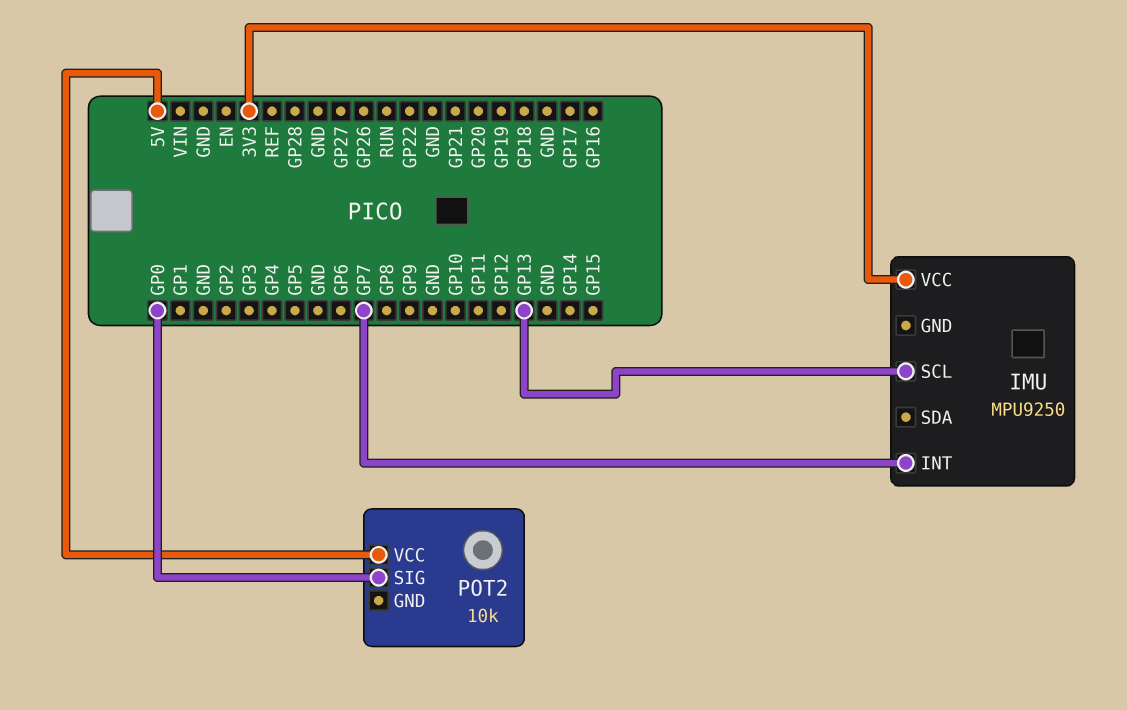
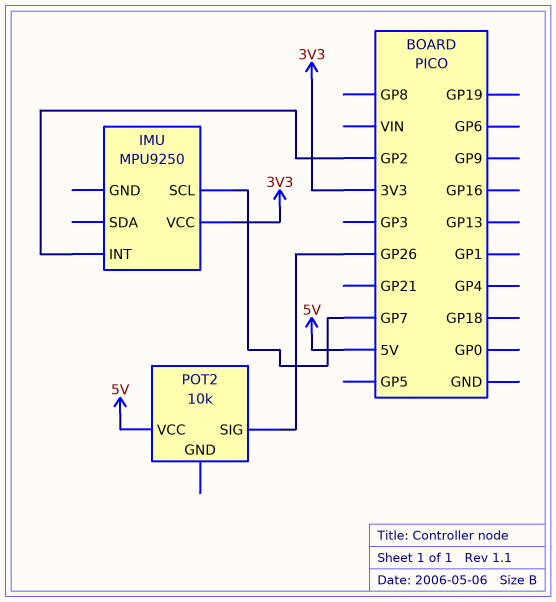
IMU pin INT: GP7 -> GP2
IMU pin SCL: GP13 -> GP7
POT2 pin SIG: GP0 -> GP26

